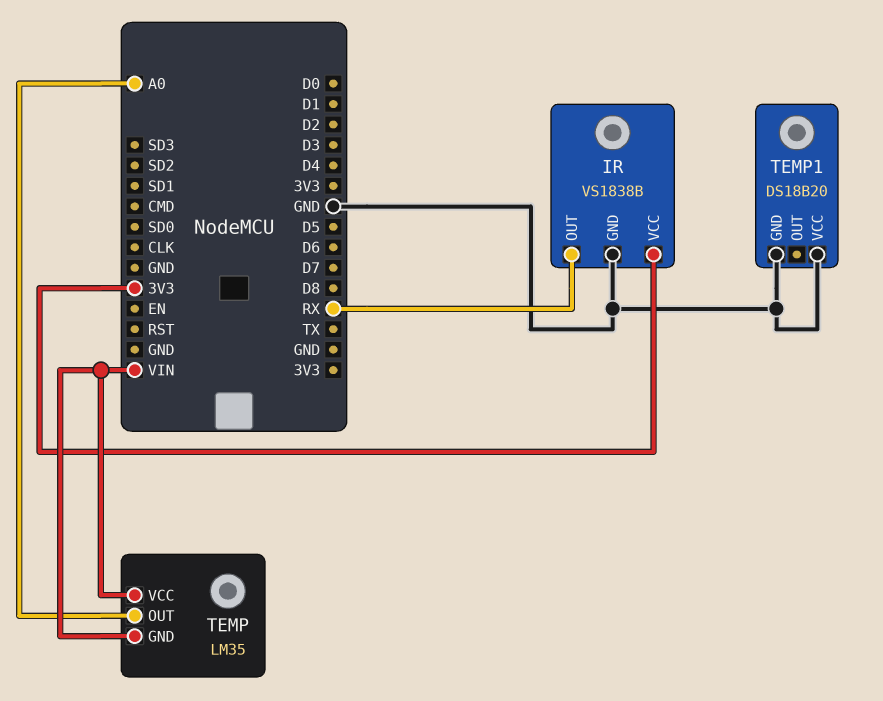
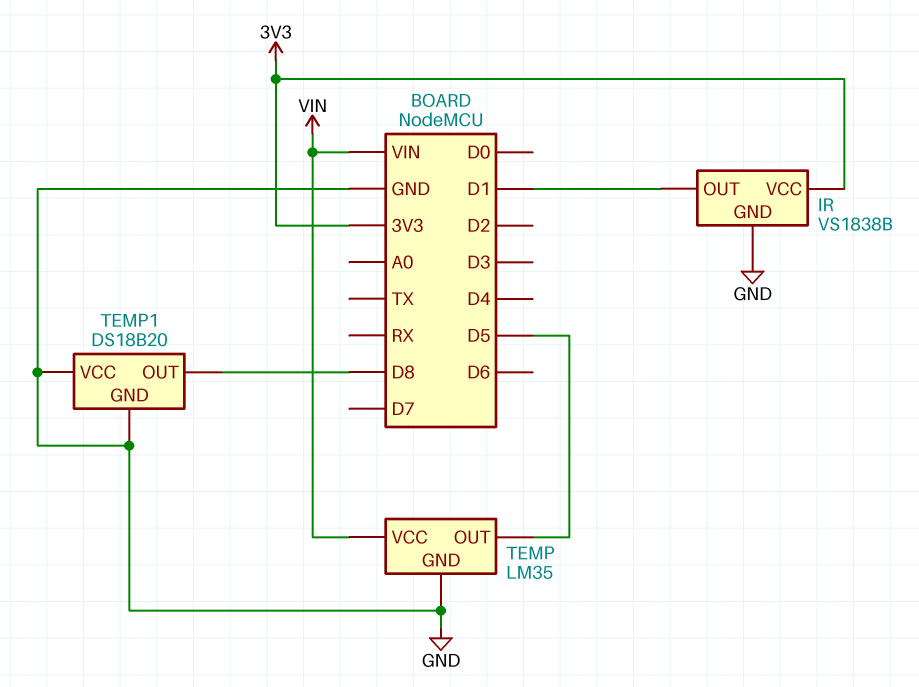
IR pin OUT: RX -> D1
TEMP pin GND: VIN -> GND
TEMP pin OUT: A0 -> D5
TEMP1 pin OUT: none -> D8

